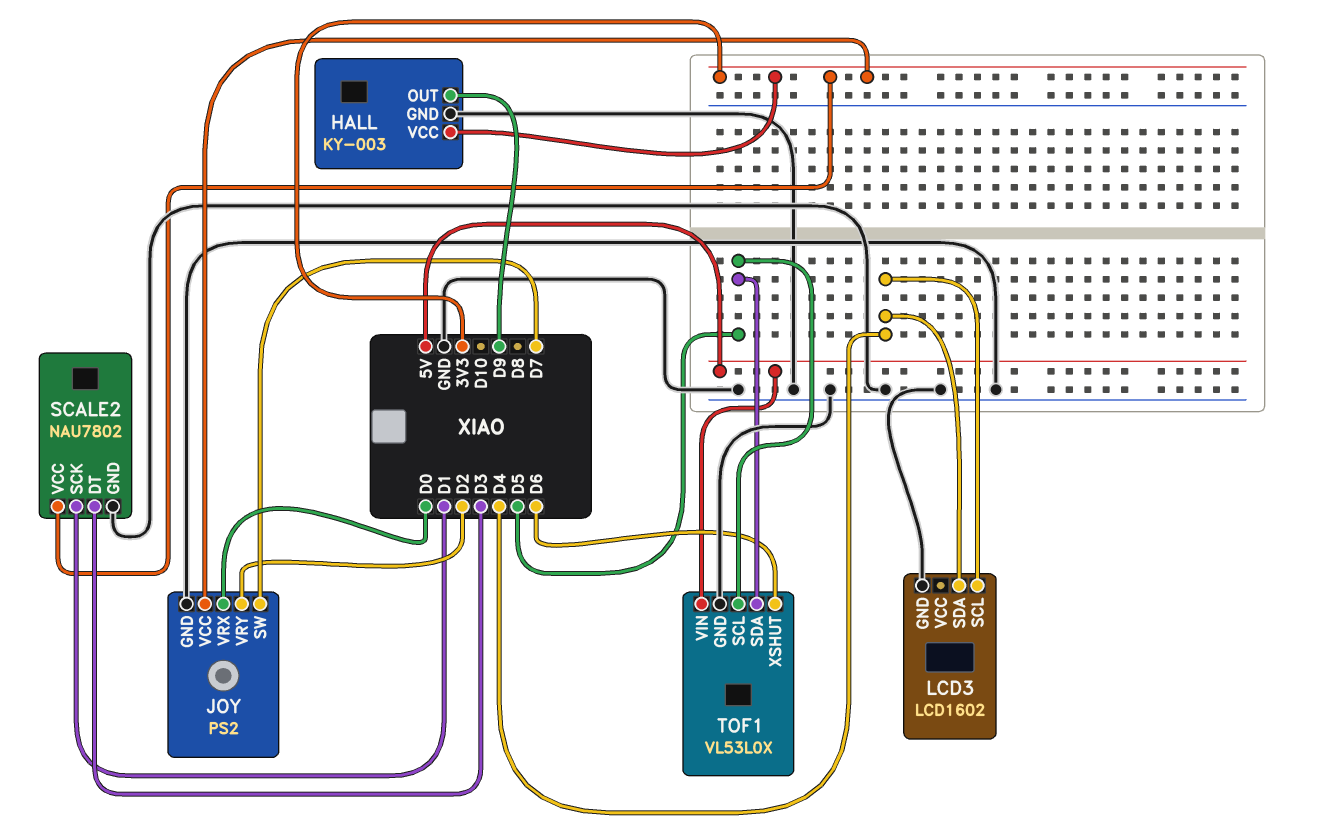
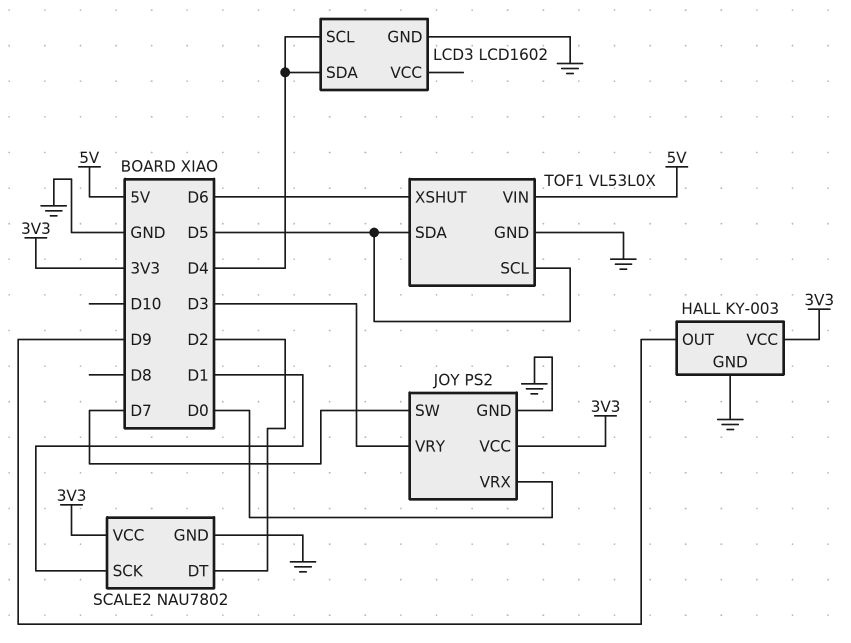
JOY pin VRY: D2 -> D3
SCALE2 pin DT: D3 -> D2

